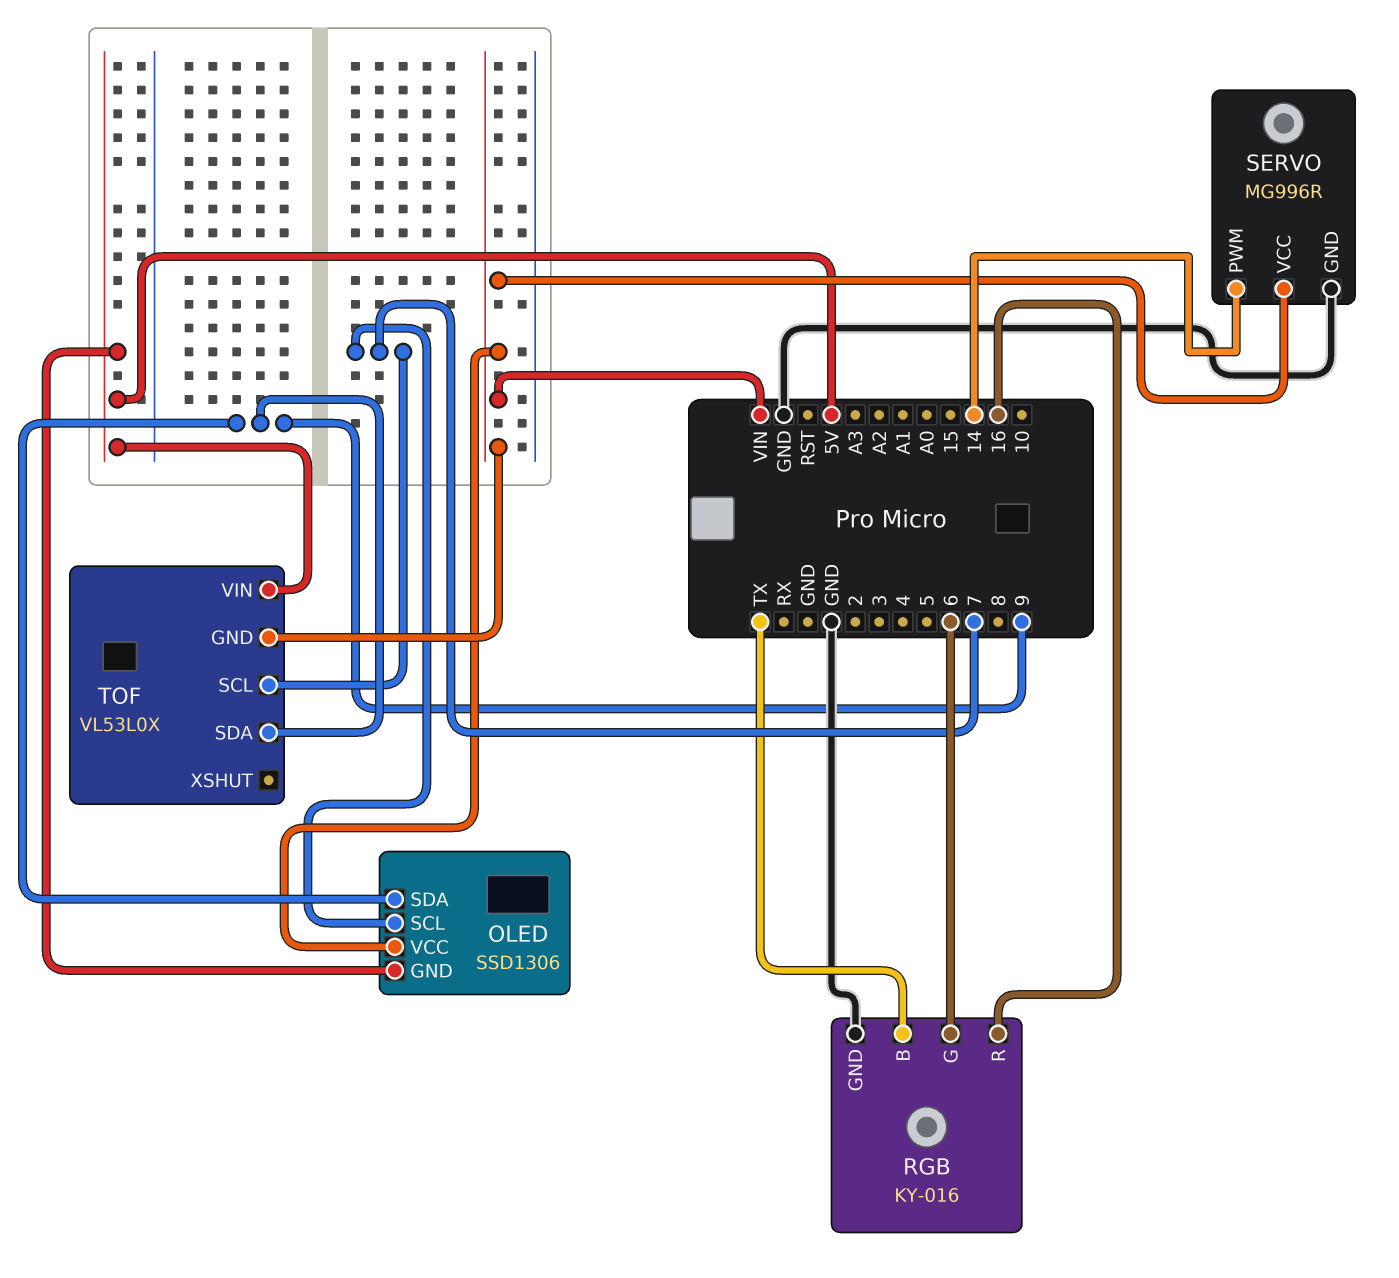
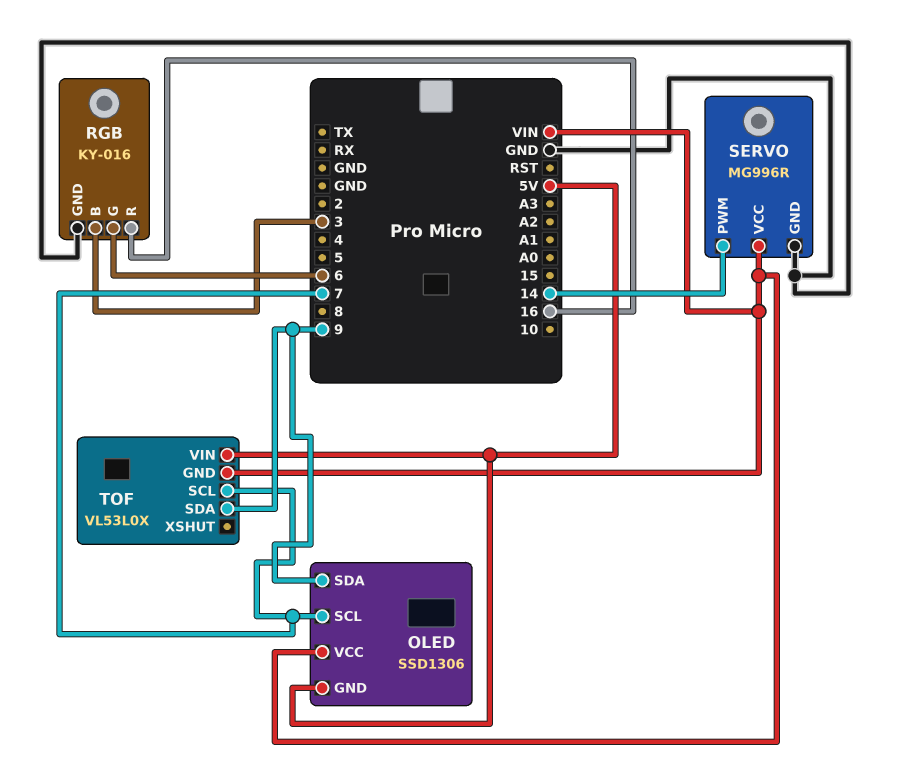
RGB pin B: TX -> 3

